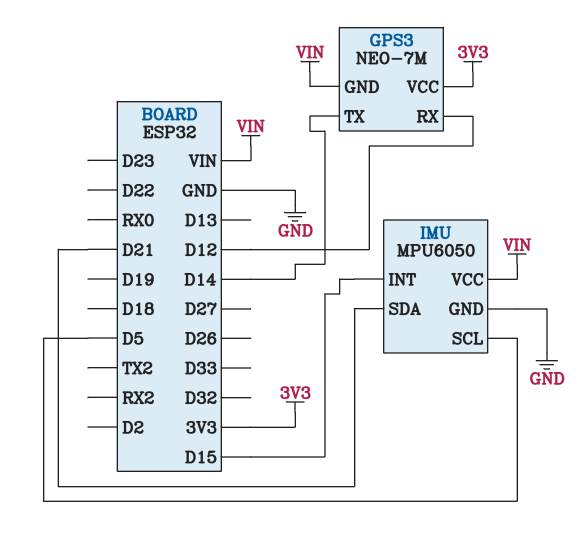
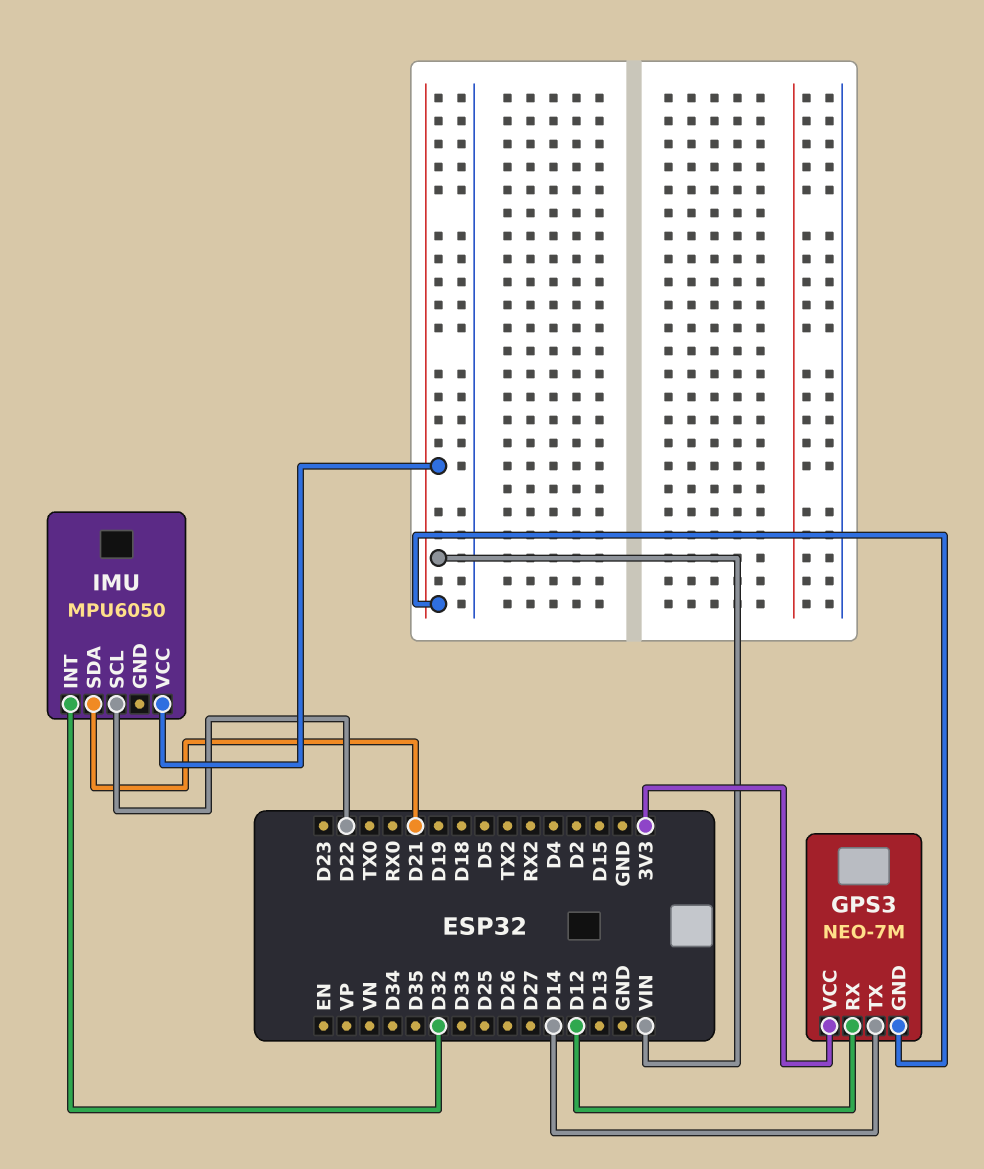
IMU pin GND: GND -> none
IMU pin INT: D15 -> D32
IMU pin SCL: D5 -> D22

